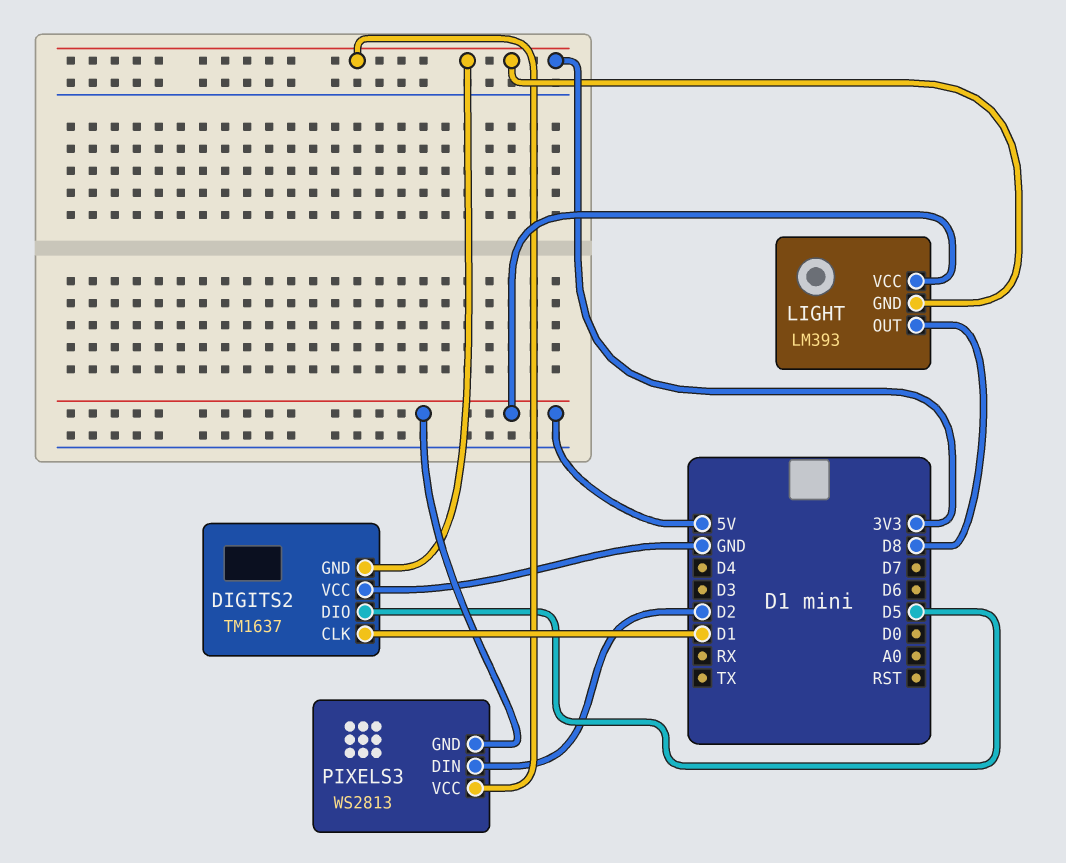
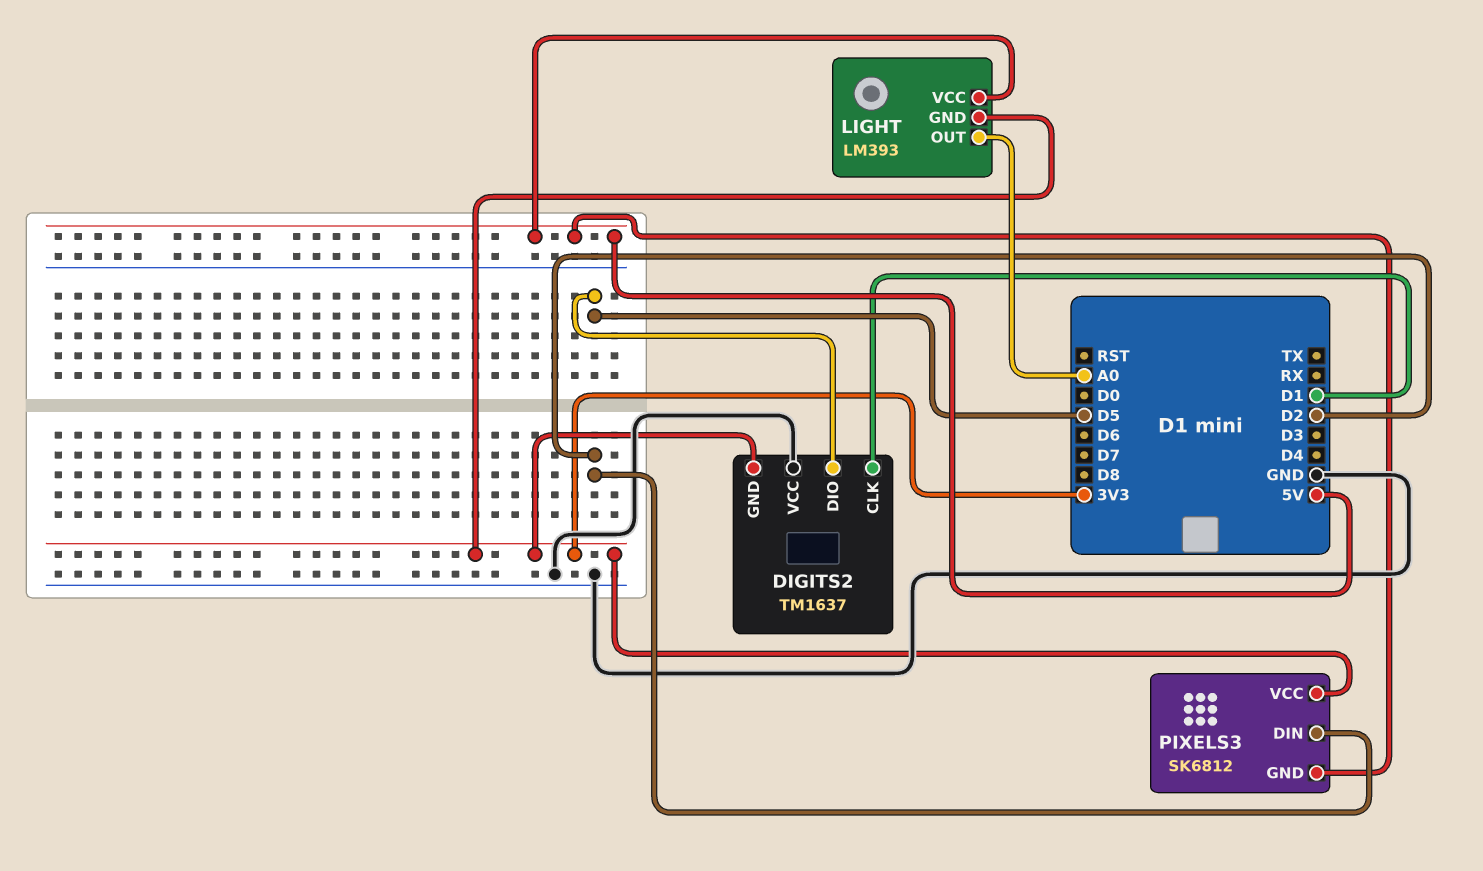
LIGHT pin OUT: D8 -> A0
PIXELS3: WS2813 -> SK6812

